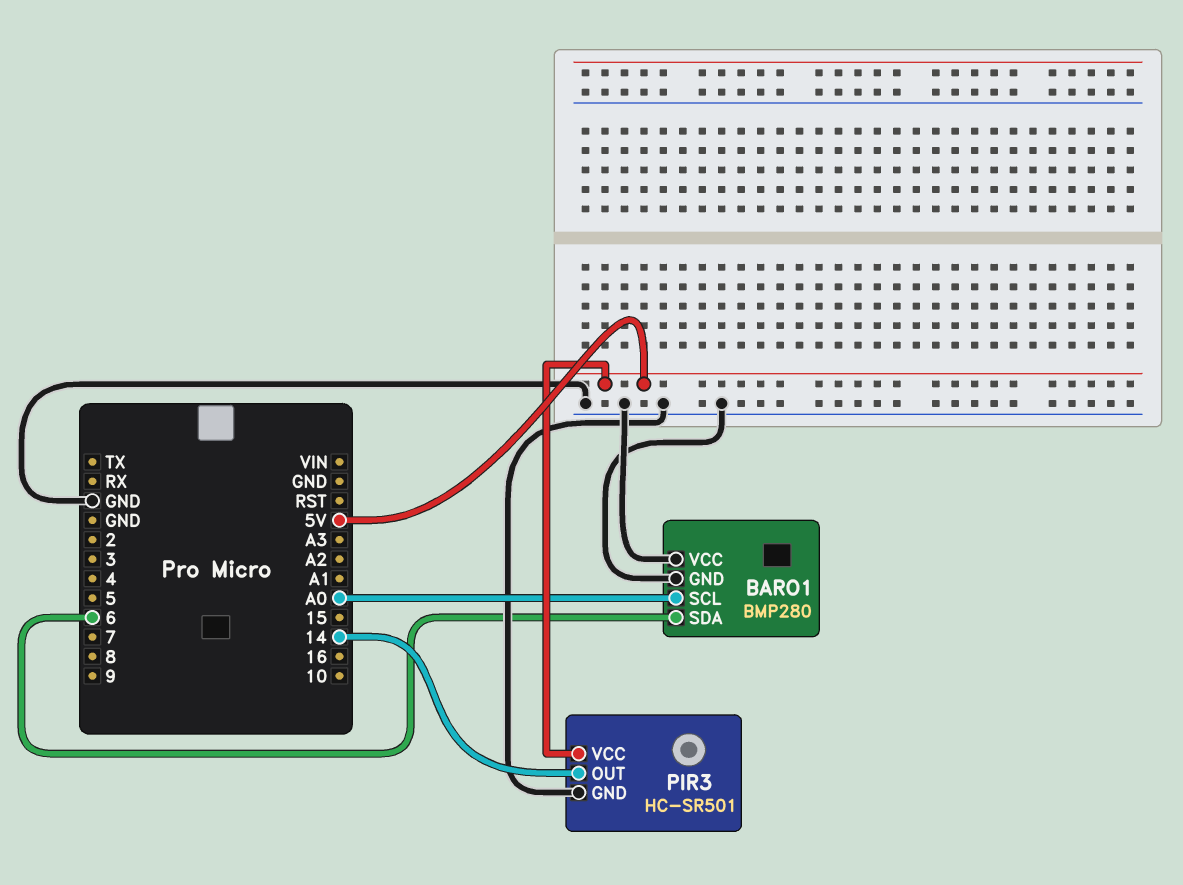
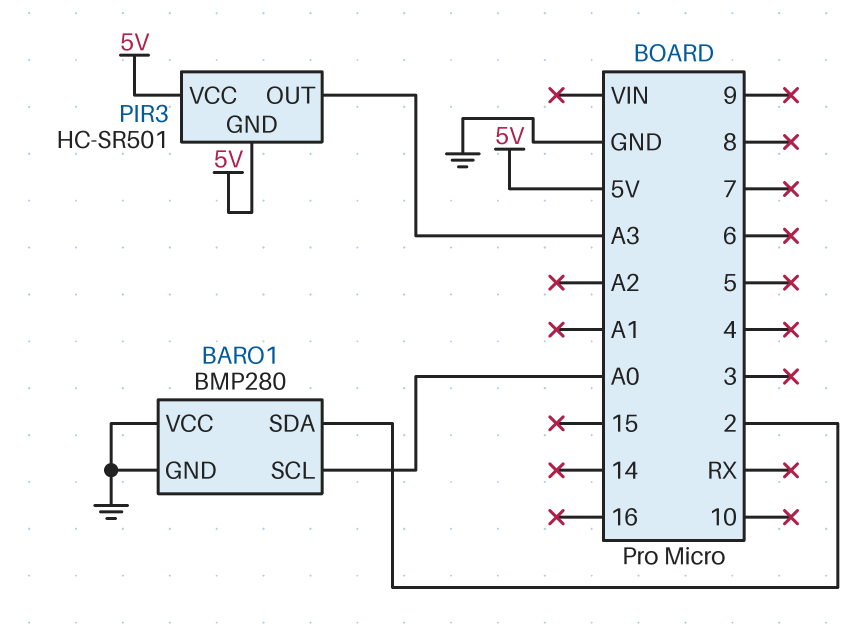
BARO1 pin SDA: 6 -> 2
PIR3 pin GND: GND -> 5V
PIR3 pin OUT: 14 -> A3

